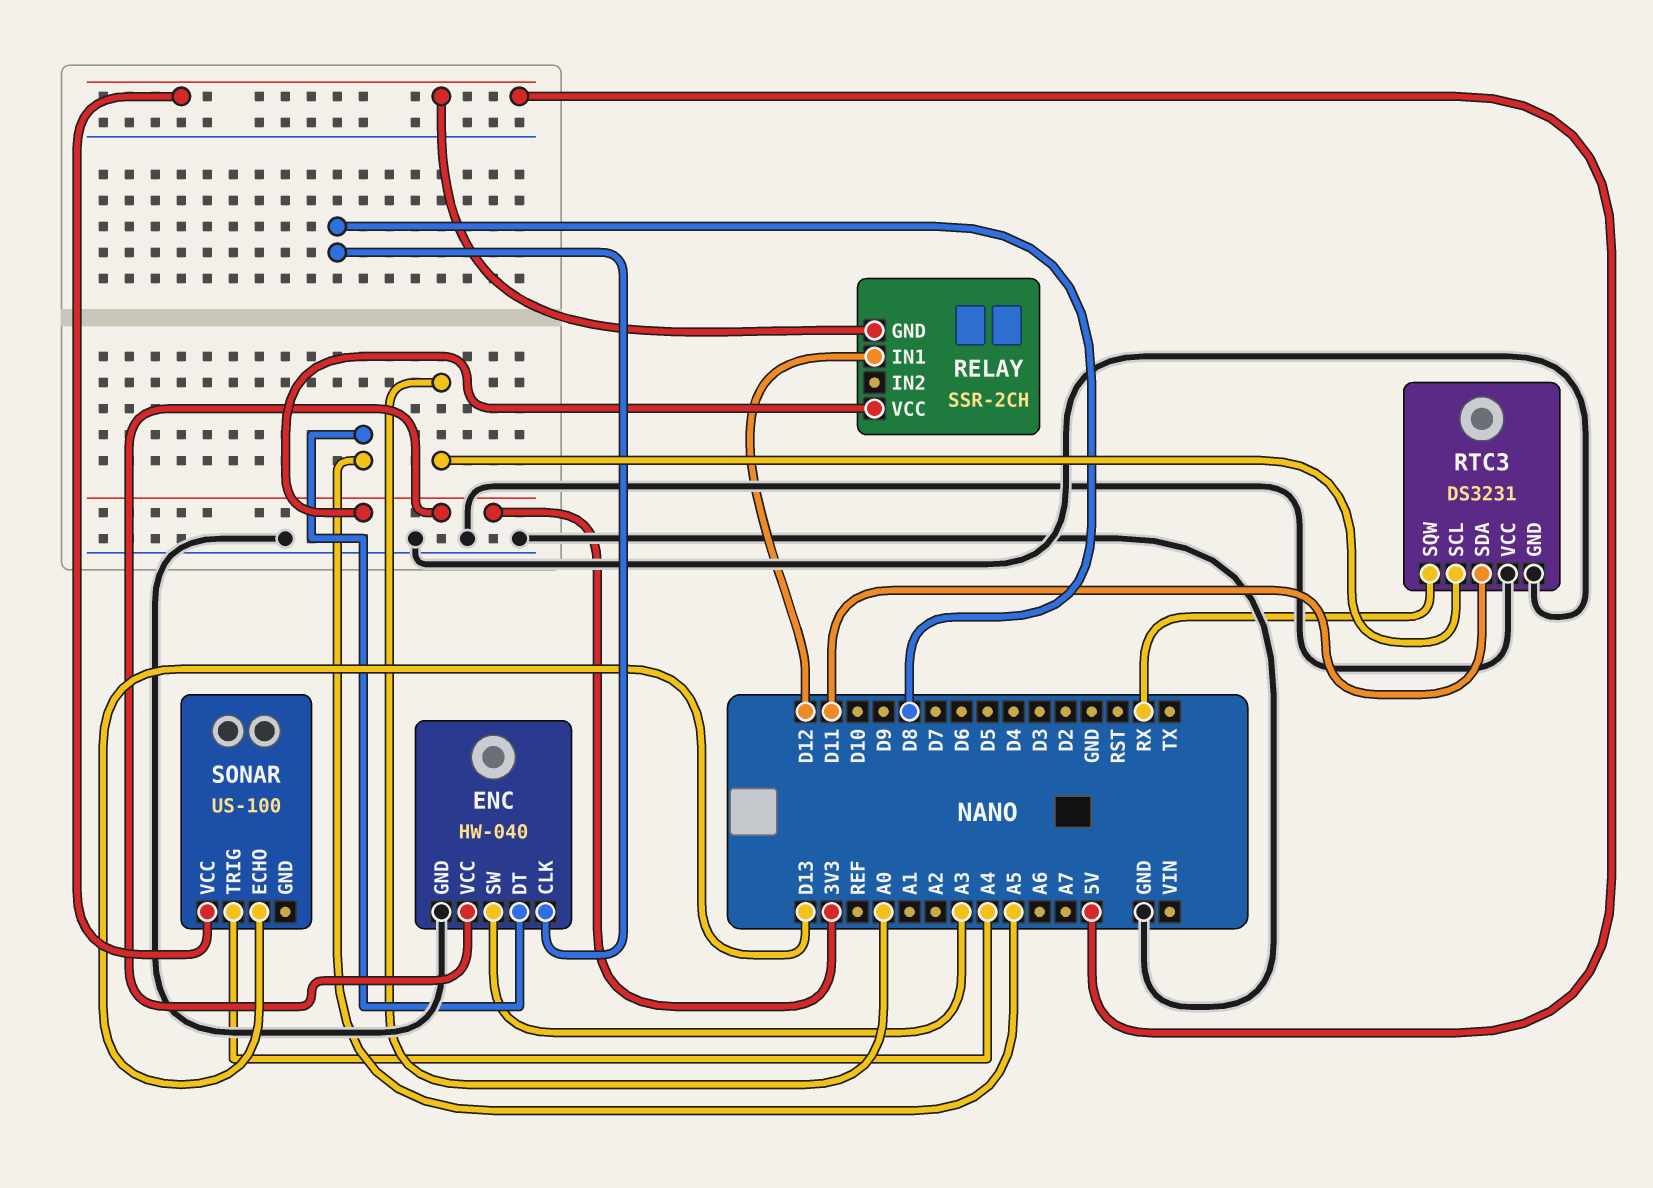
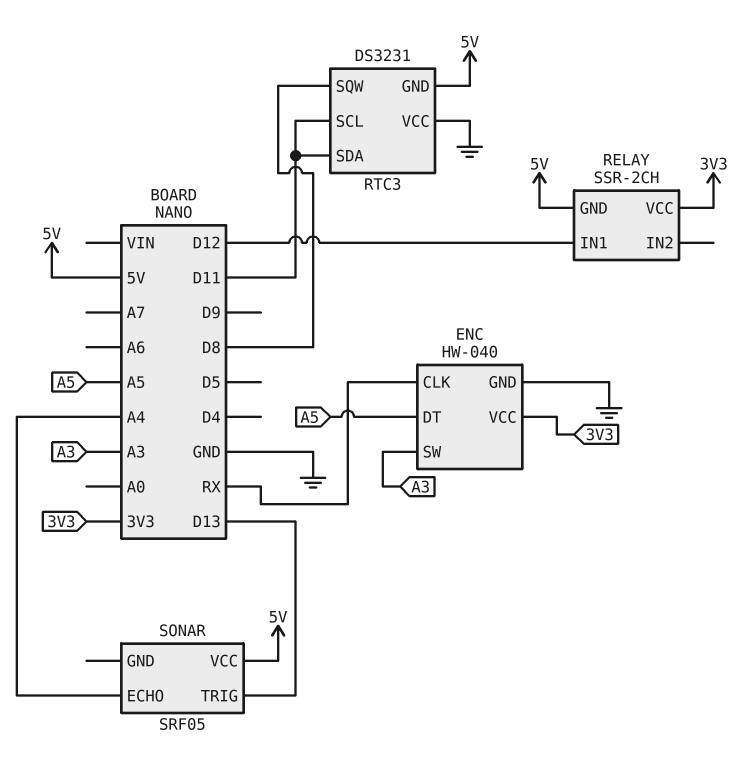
ENC pin CLK: D8 -> RX
RTC3 pin GND: GND -> 5V
RTC3 pin SCL: A0 -> D11
RTC3 pin SQW: RX -> D8
SONAR: US-100 -> SRF05
SONAR pin ECHO: D13 -> A4
SONAR pin TRIG: A4 -> D13

